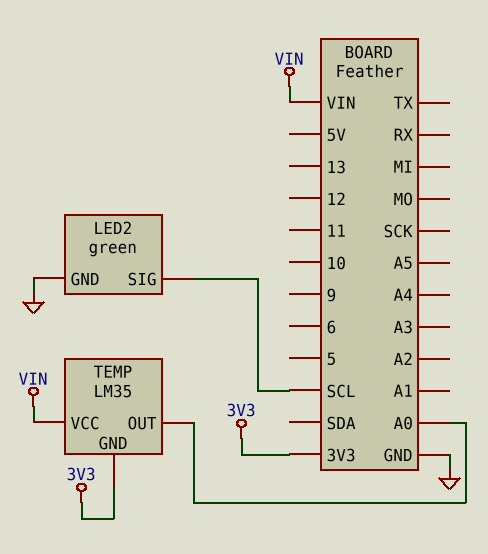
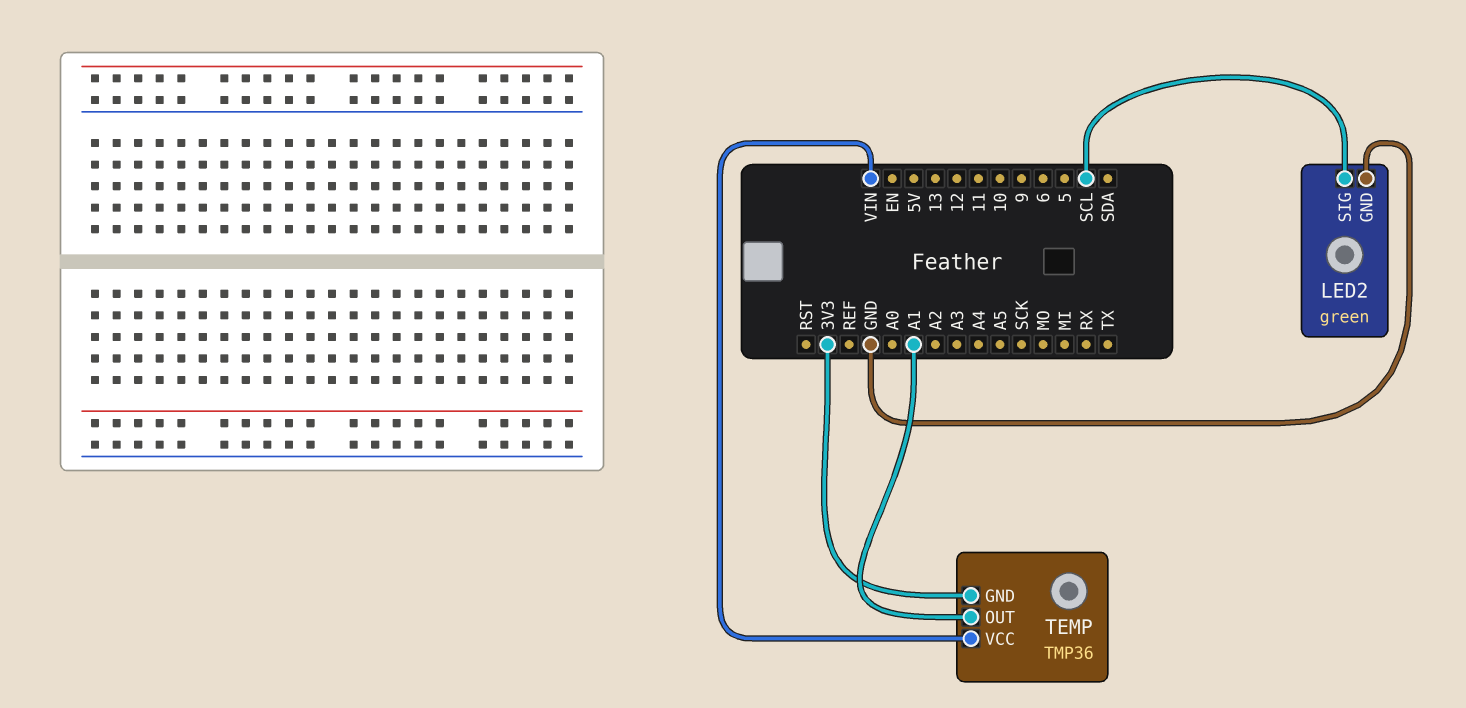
TEMP: LM35 -> TMP36
TEMP pin OUT: A0 -> A1

